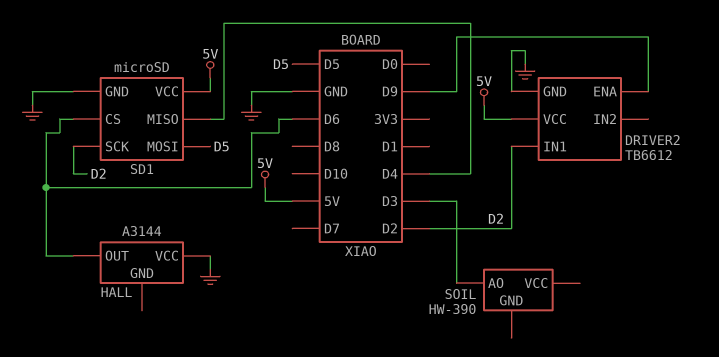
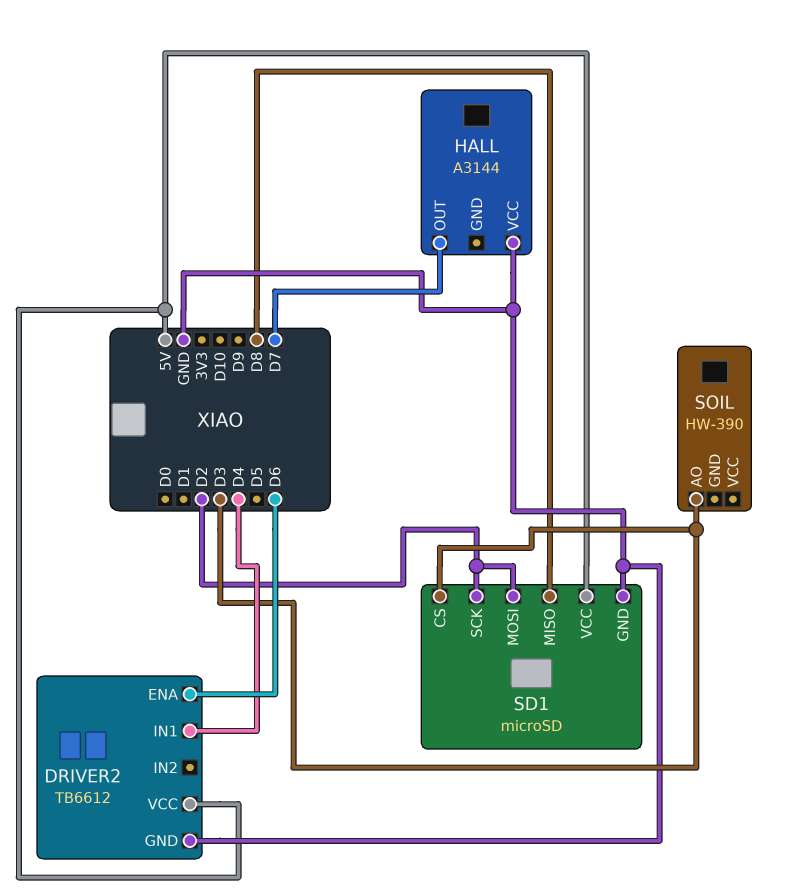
DRIVER2 pin ENA: D9 -> D6
DRIVER2 pin IN1: D2 -> D4
HALL pin OUT: D6 -> D7
SD1 pin CS: D6 -> D3
SD1 pin MISO: D4 -> D8
SD1 pin MOSI: D5 -> D2

